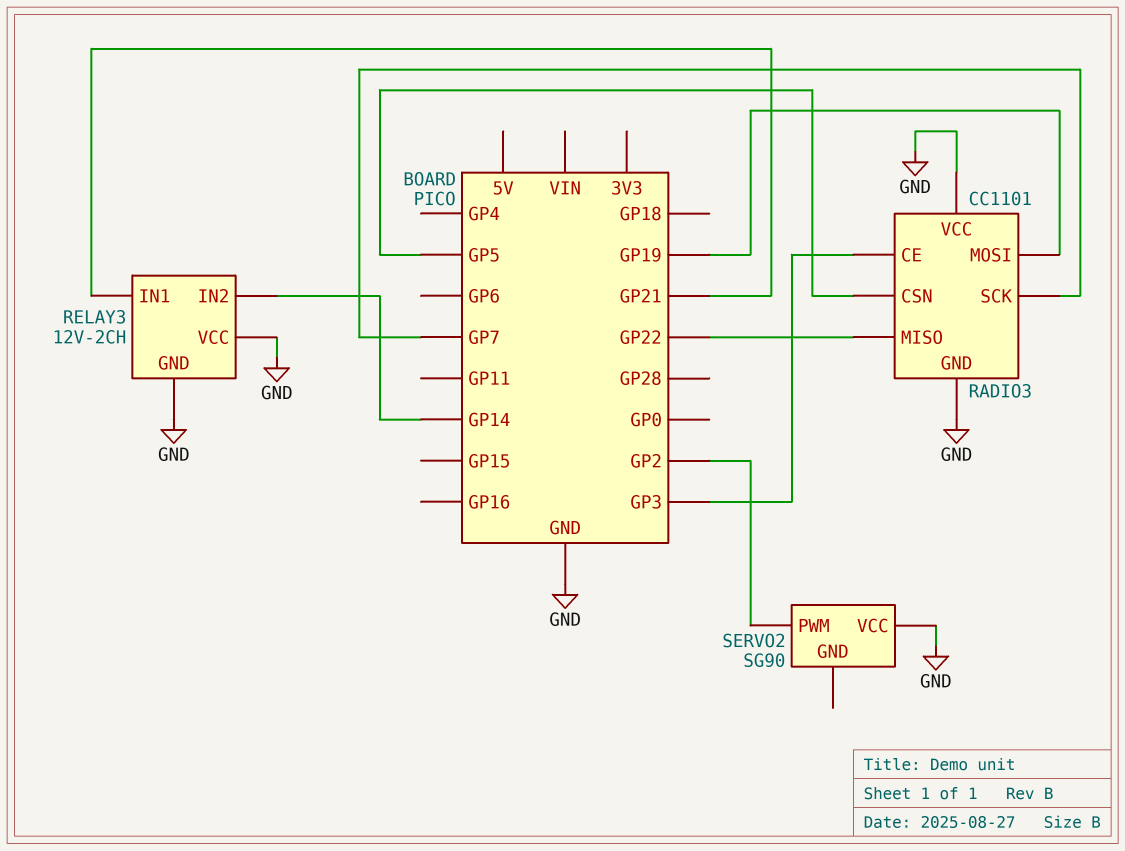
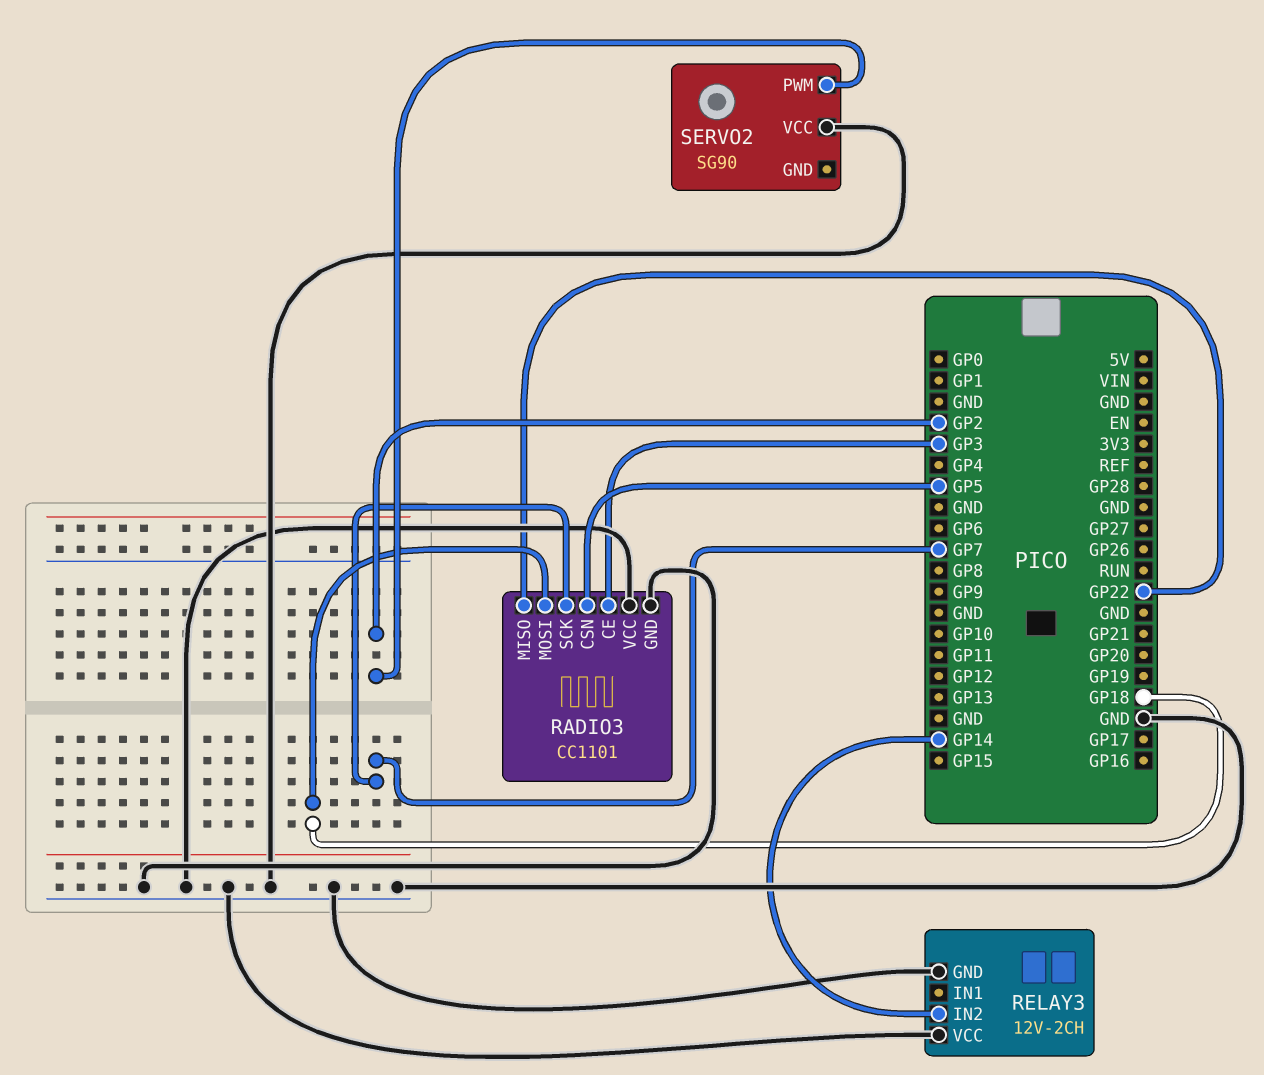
RADIO3 pin MOSI: GP19 -> GP18
RELAY3 pin IN1: GP21 -> none

